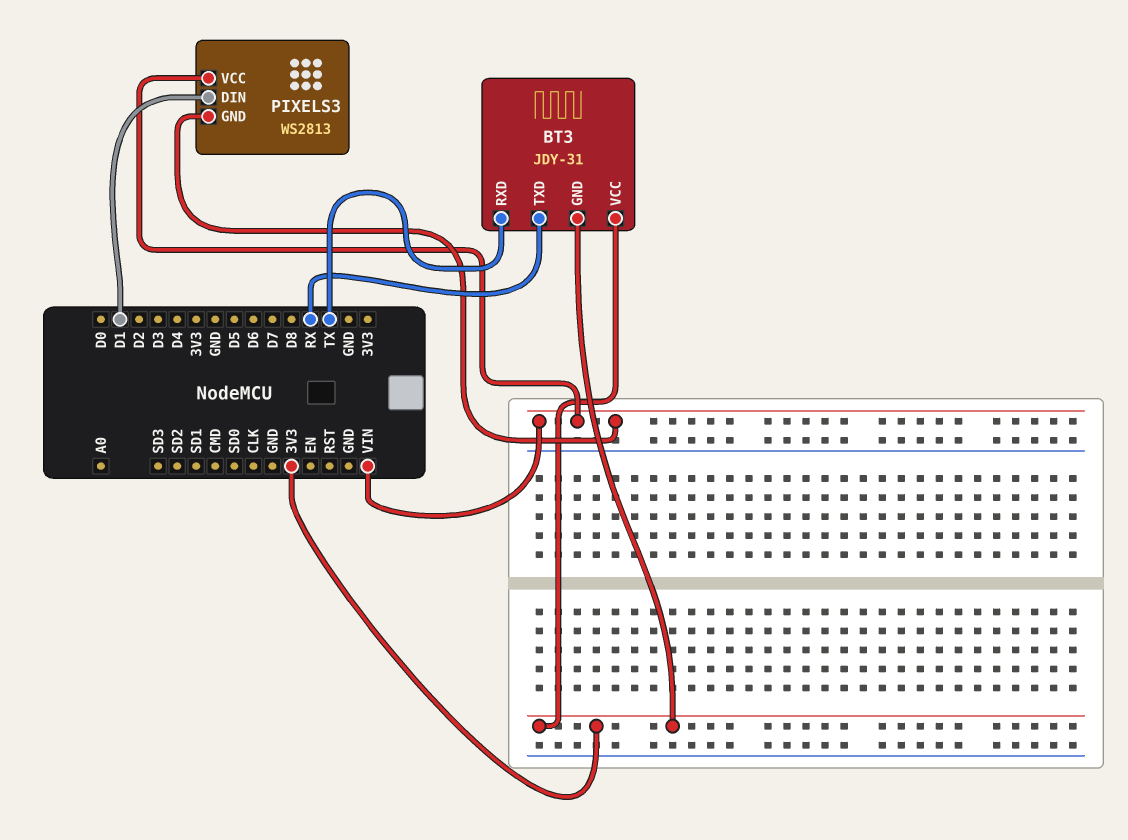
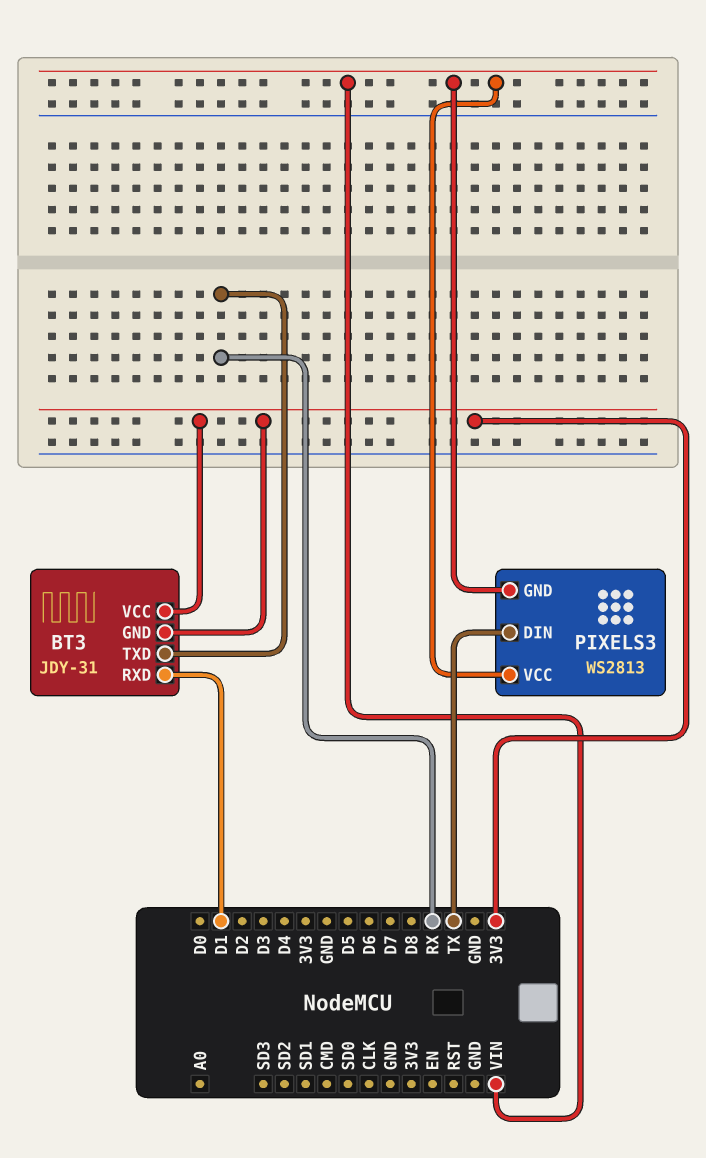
BT3 pin RXD: TX -> D1
PIXELS3 pin DIN: D1 -> TX

